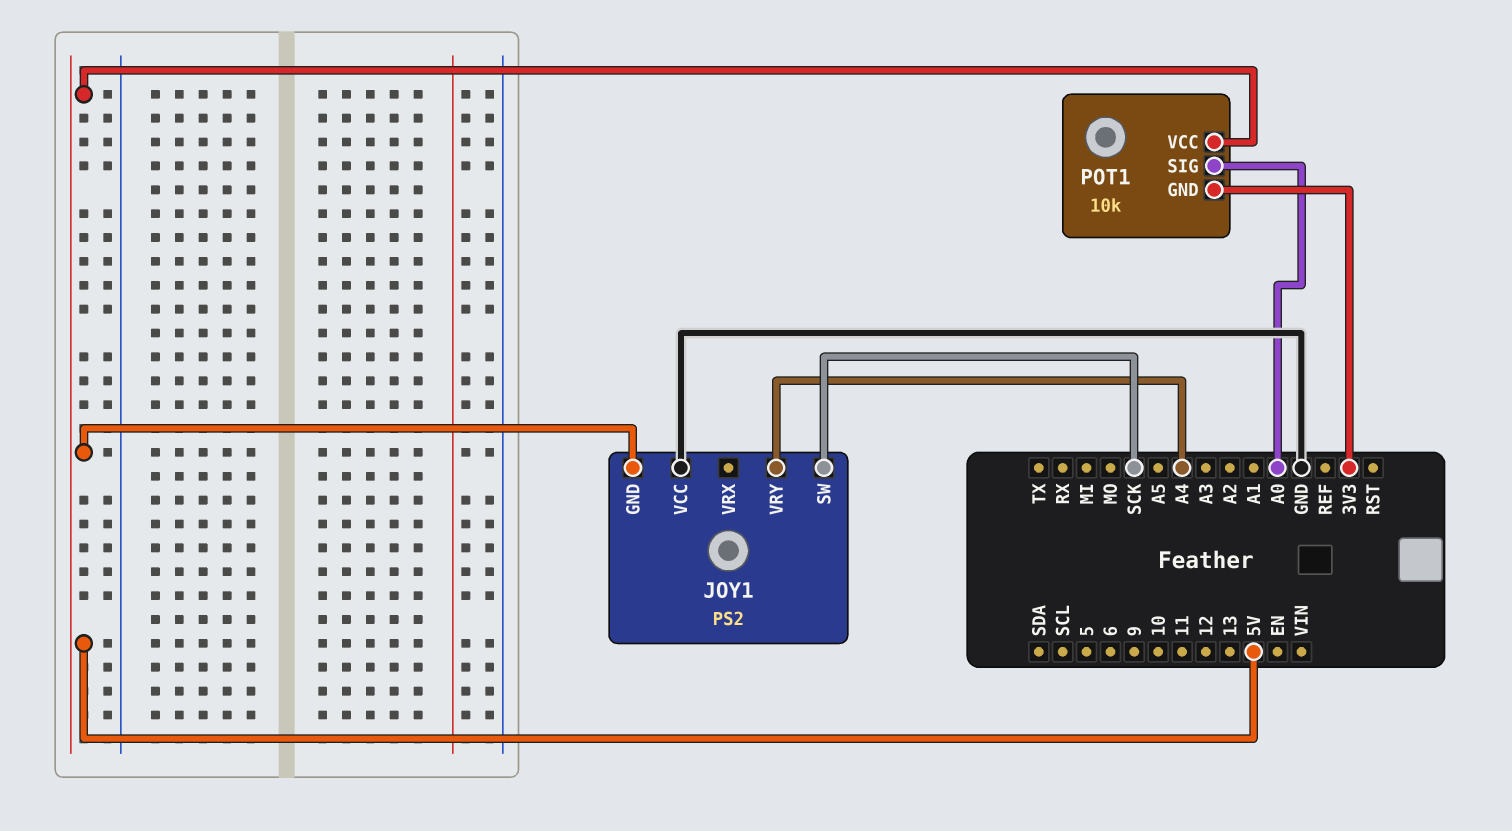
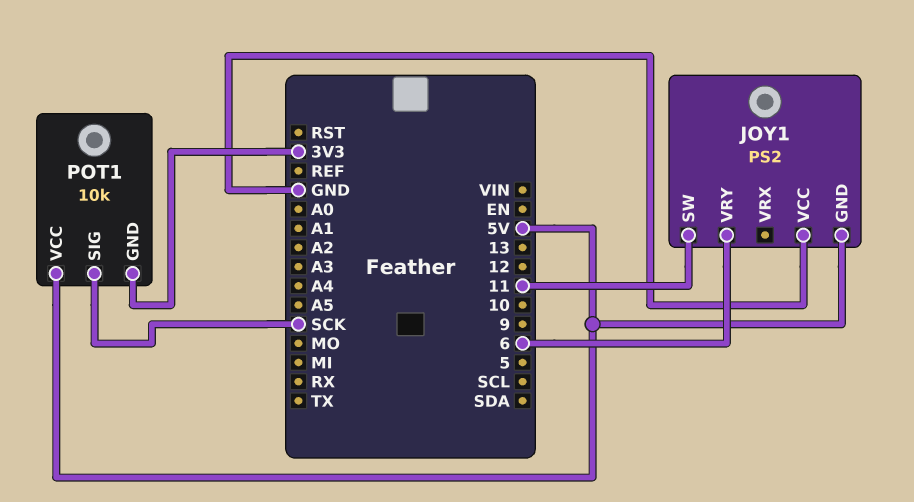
JOY1 pin SW: SCK -> 11
JOY1 pin VRY: A4 -> 6
POT1 pin SIG: A0 -> SCK

